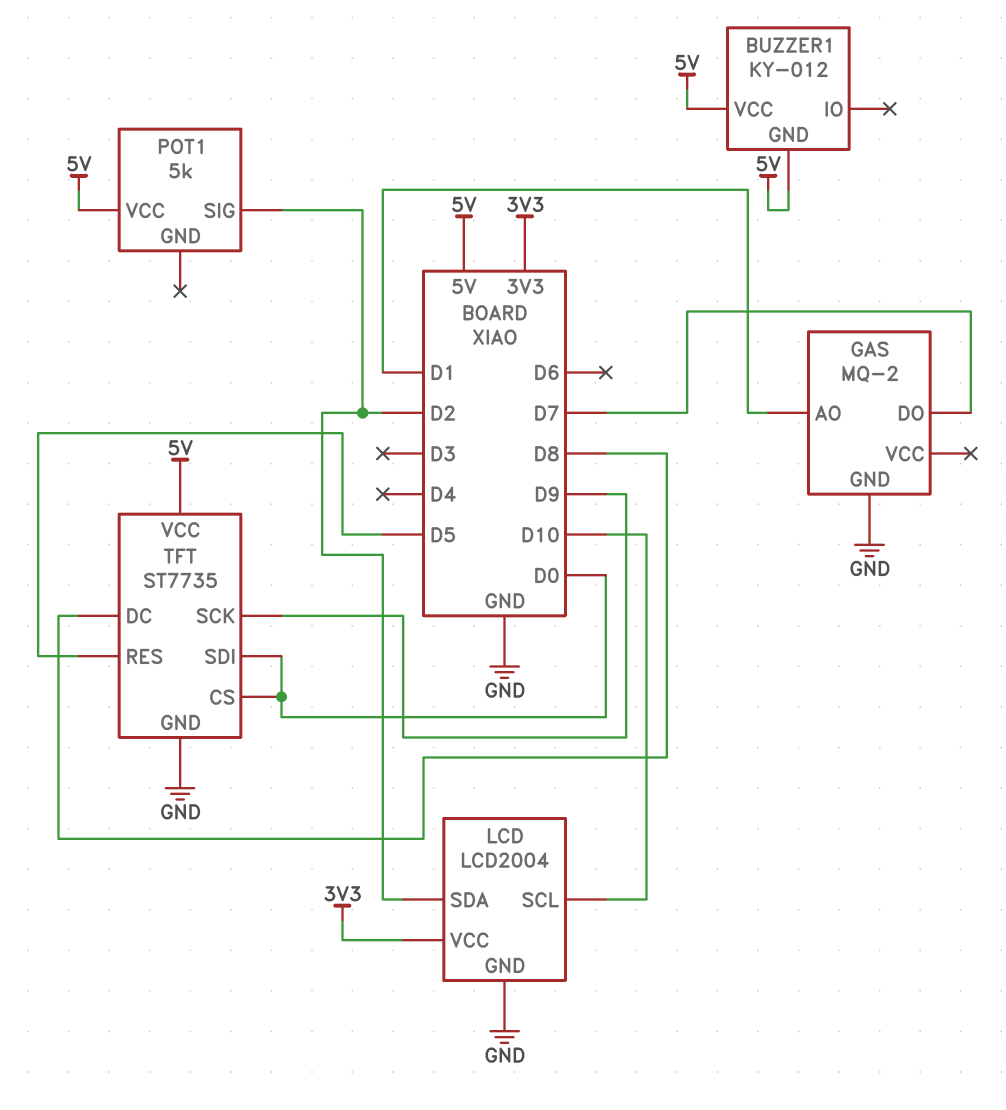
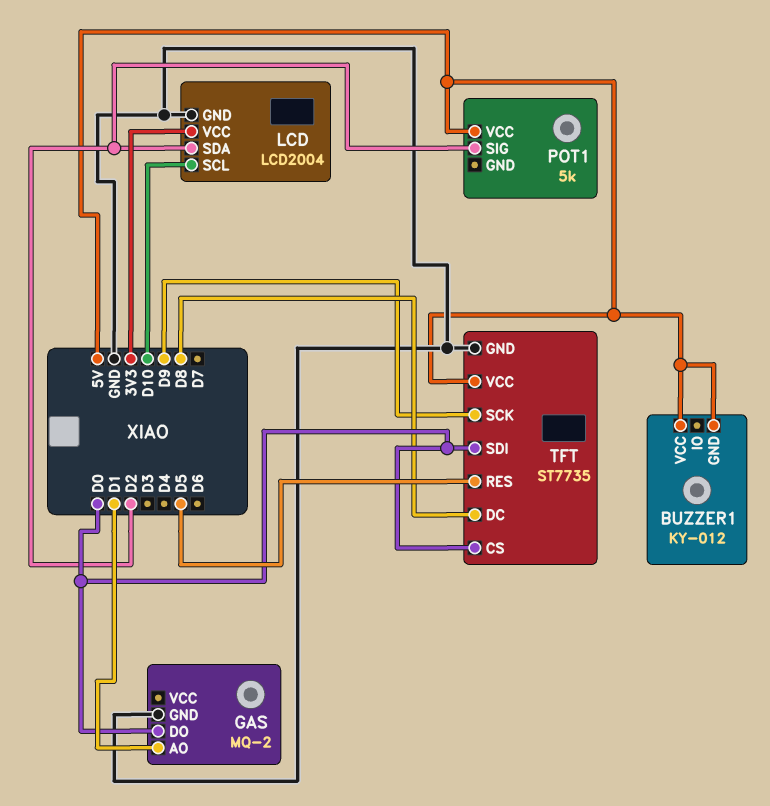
GAS pin DO: D7 -> D0

